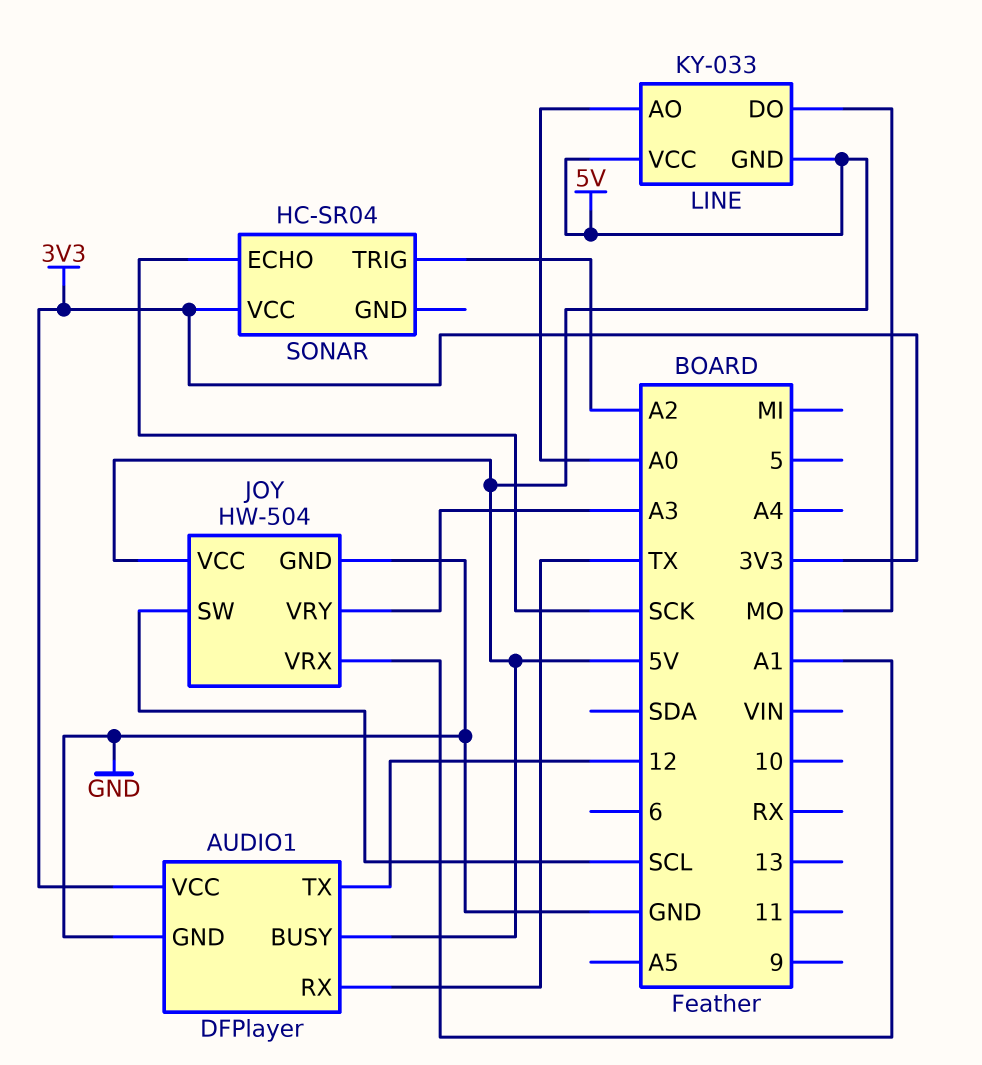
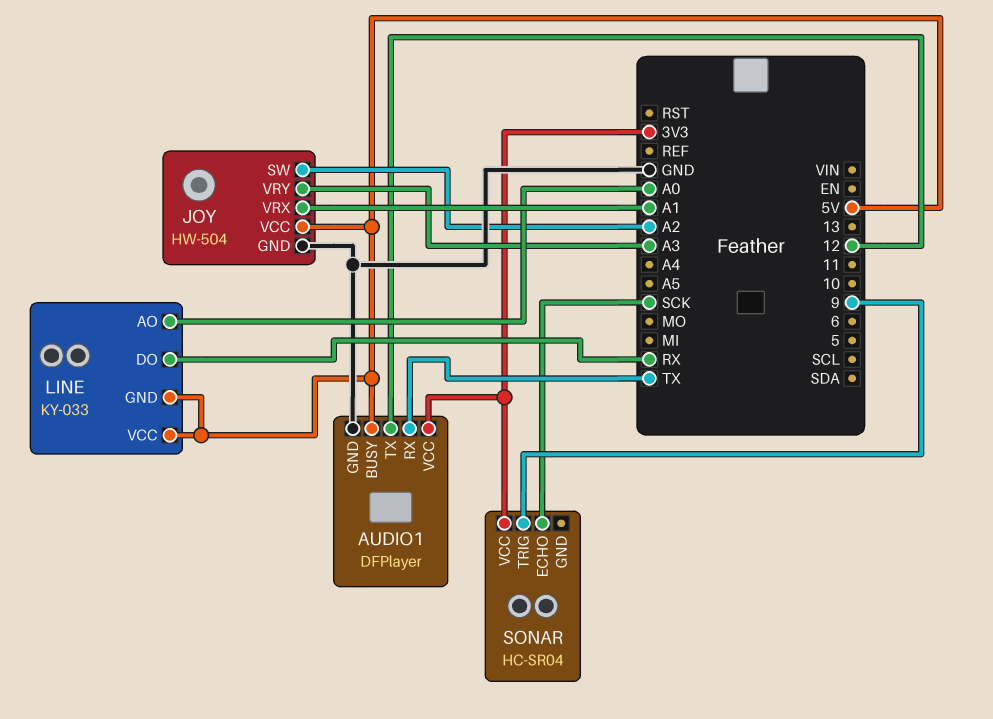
JOY pin SW: SCL -> A2
LINE pin DO: MO -> RX
SONAR pin TRIG: A2 -> 9

